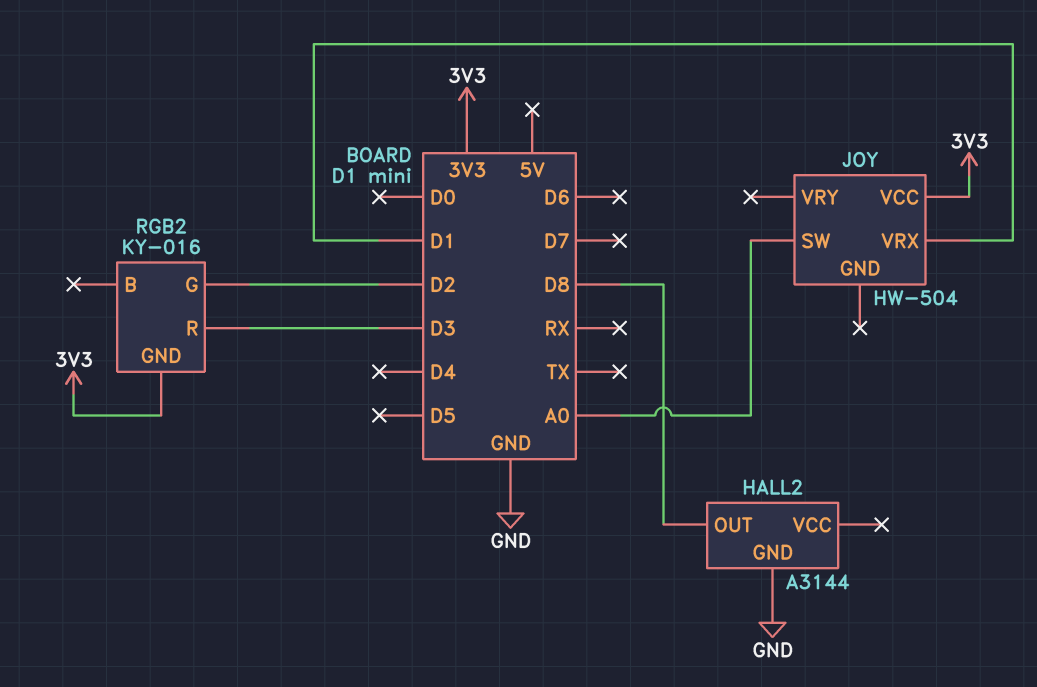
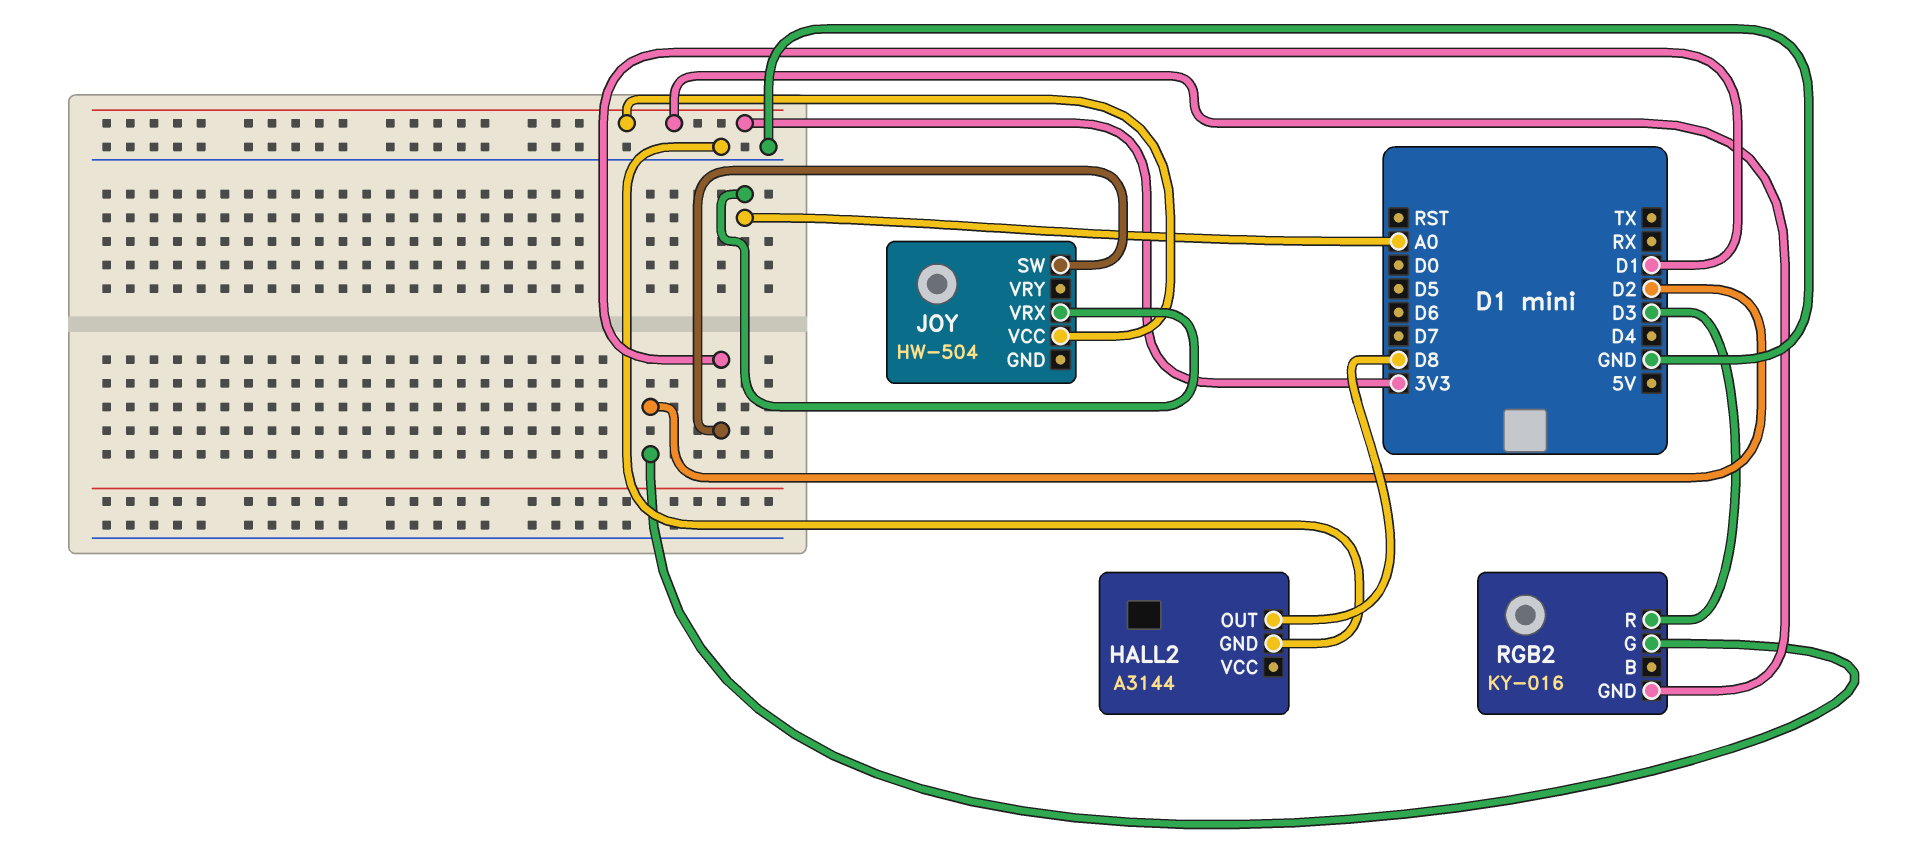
JOY pin SW: A0 -> D1
JOY pin VRX: D1 -> A0

